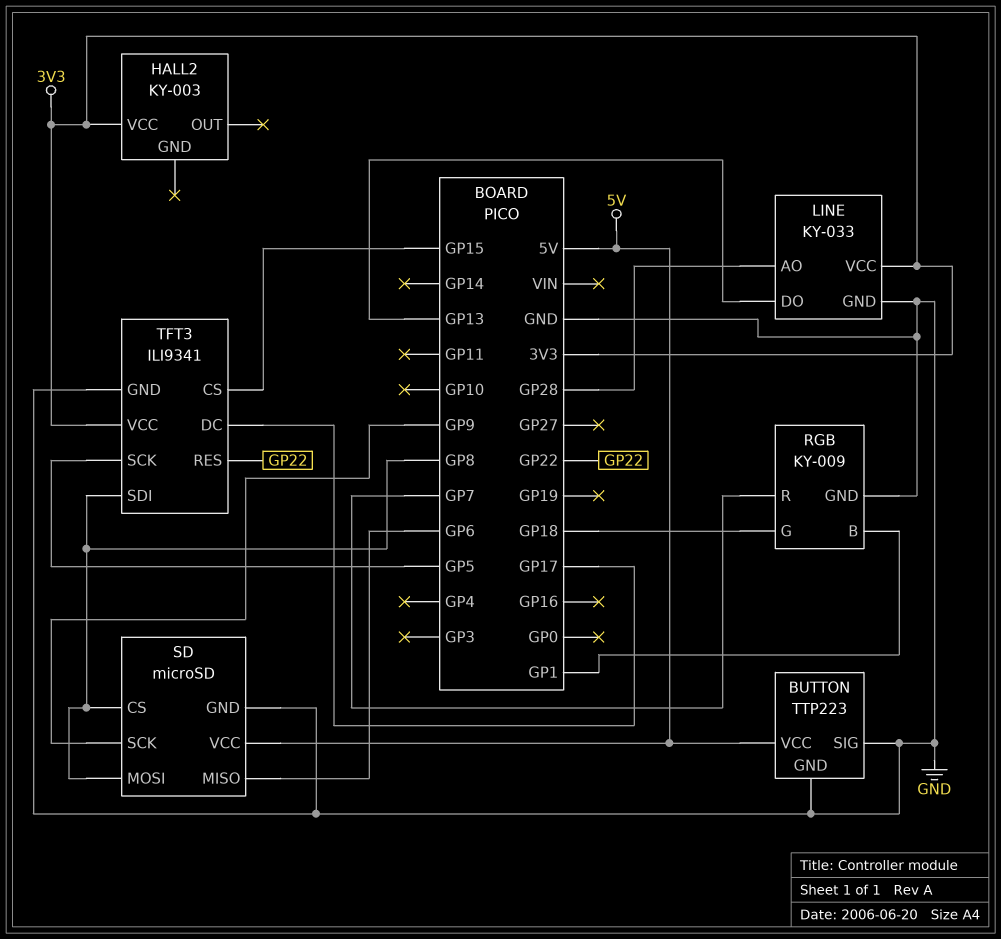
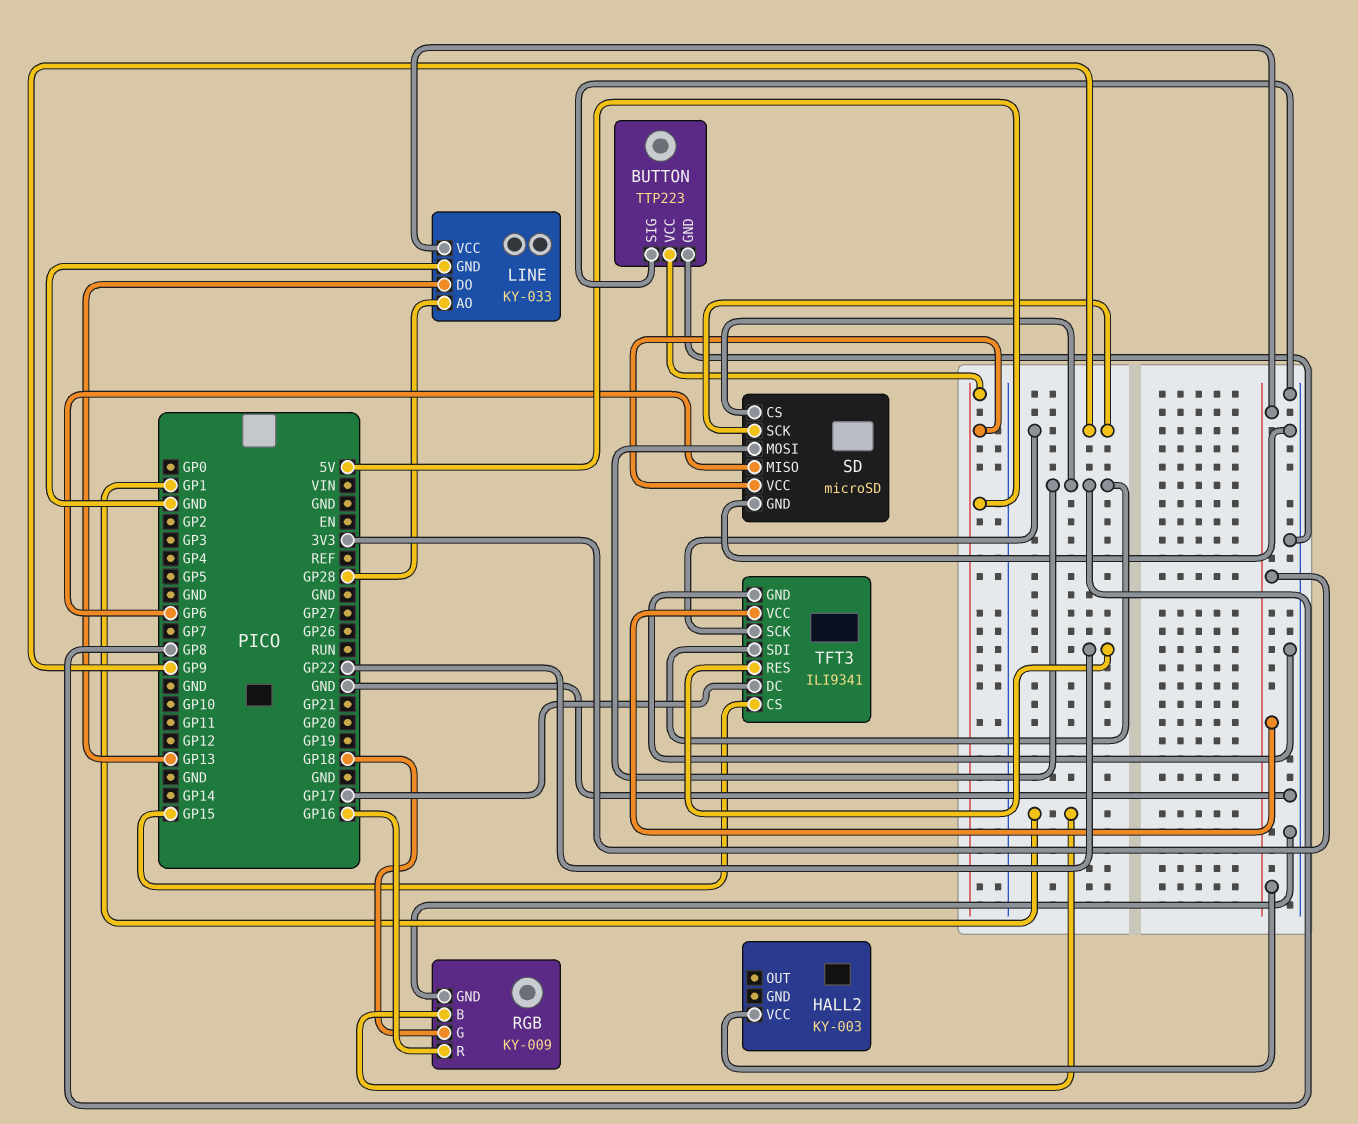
RGB pin R: GP7 -> GP16
TFT3 pin SCK: GP5 -> GP9

